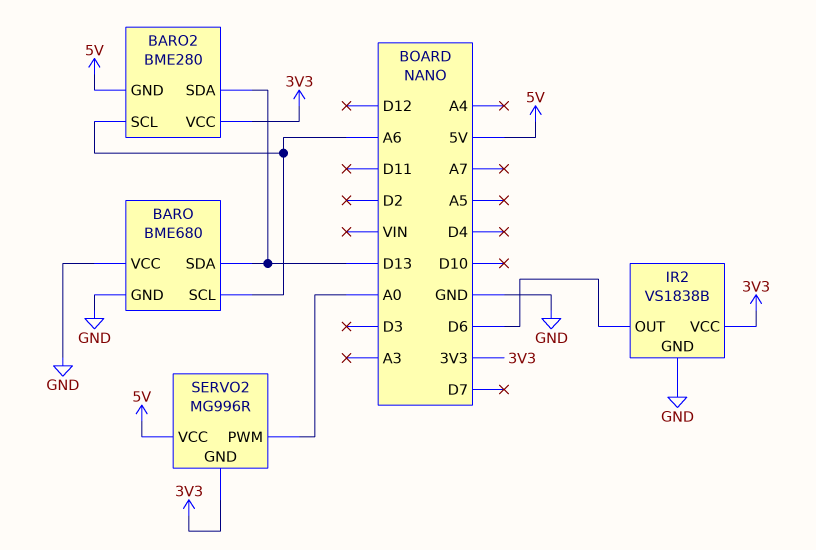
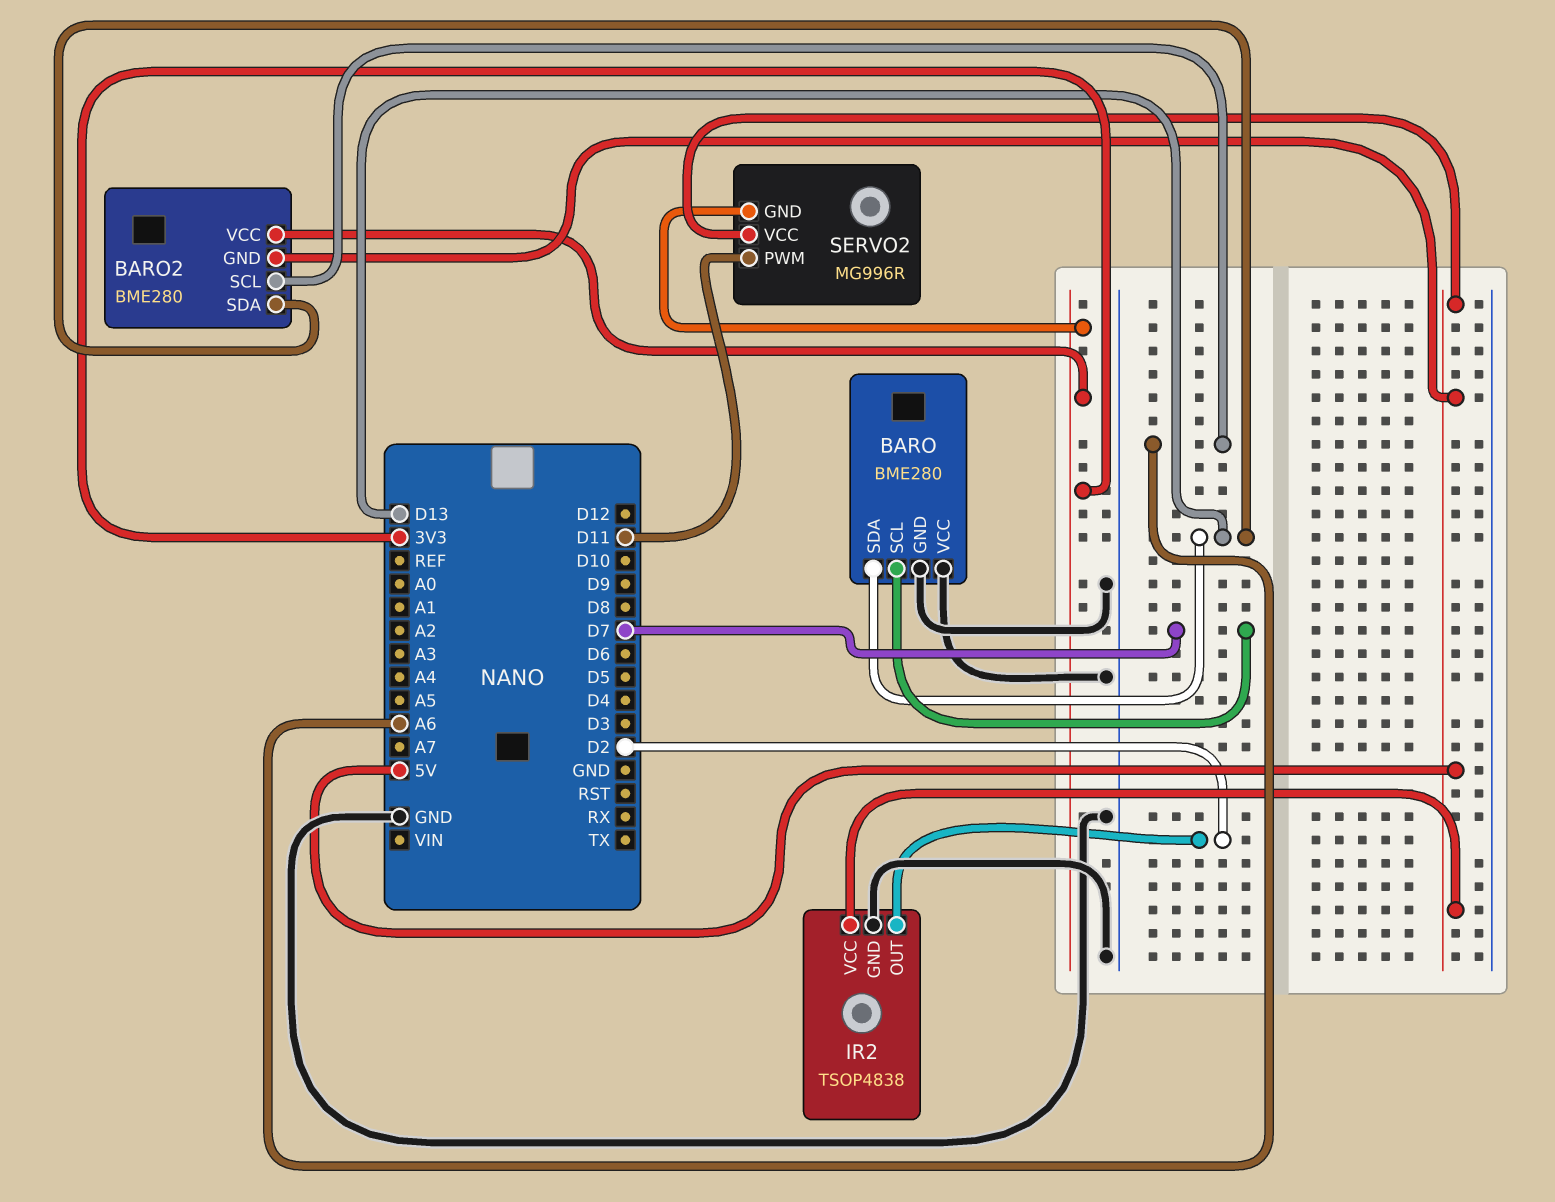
BARO: BME680 -> BME280
BARO pin SCL: A6 -> D7
IR2: VS1838B -> TSOP4838
IR2 pin OUT: D6 -> D2
IR2 pin VCC: 3V3 -> 5V
SERVO2 pin PWM: A0 -> D11

